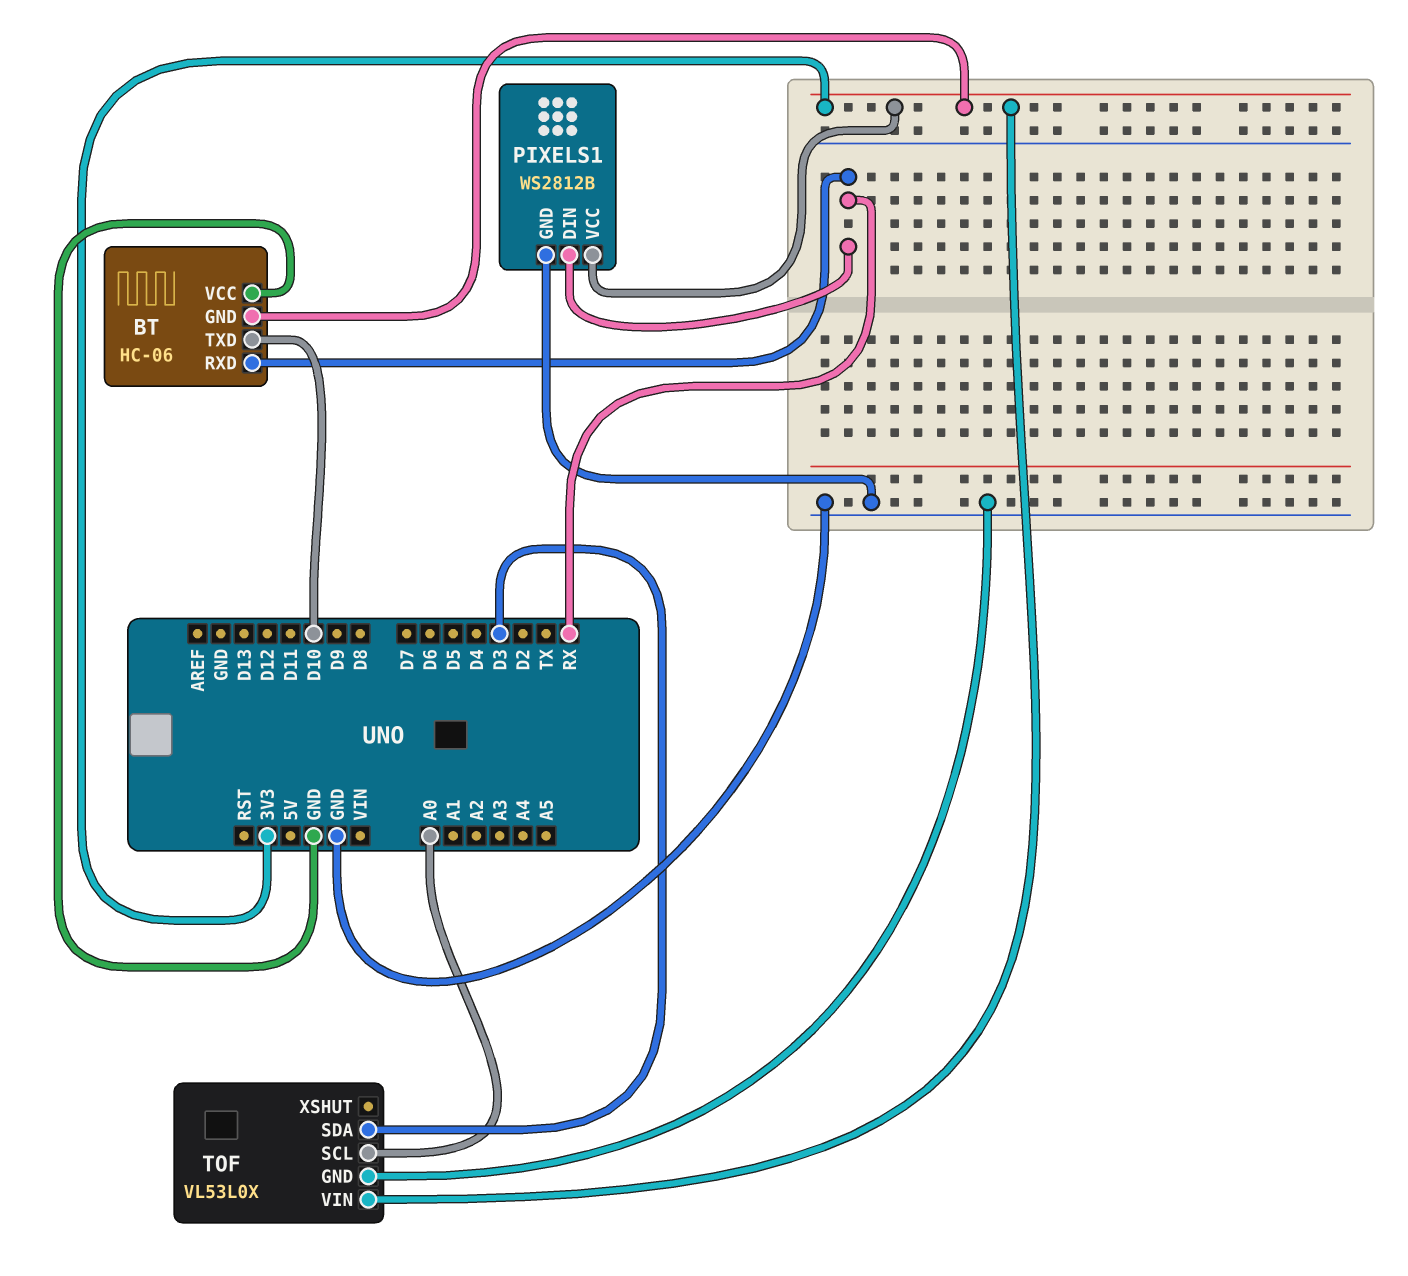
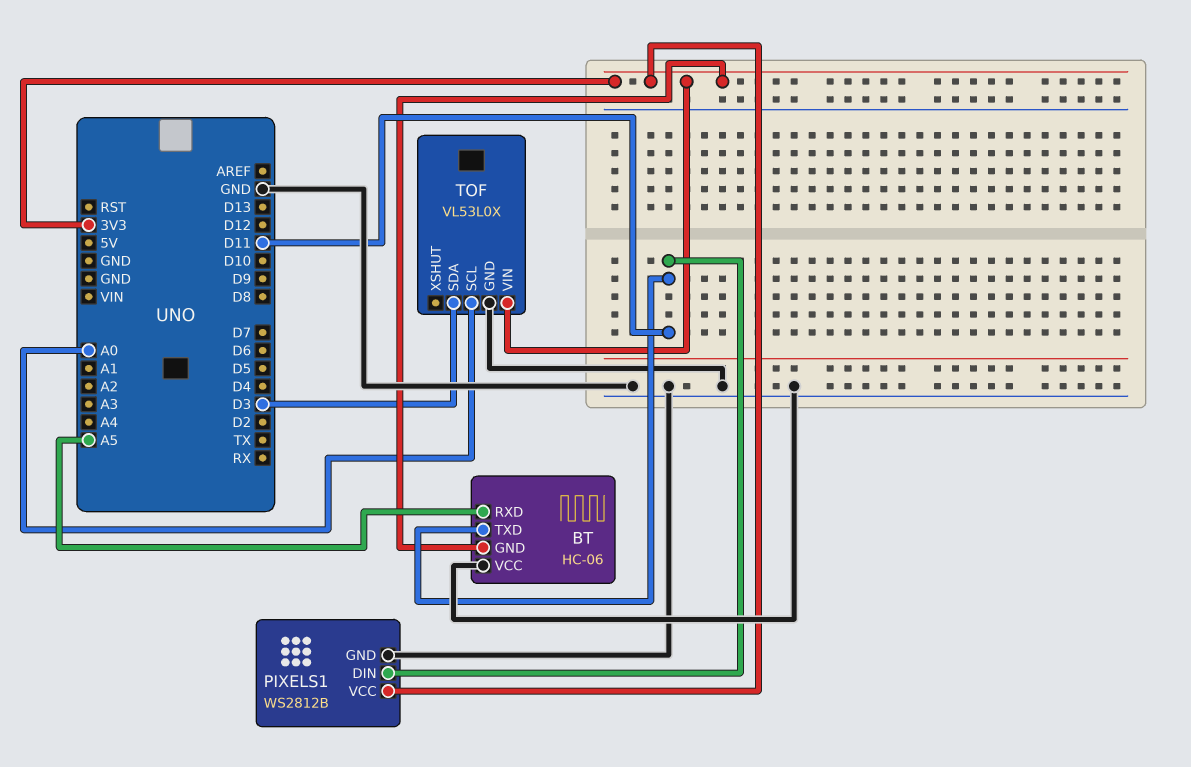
BT pin RXD: RX -> A5
BT pin TXD: D10 -> D11
PIXELS1 pin DIN: RX -> D11

